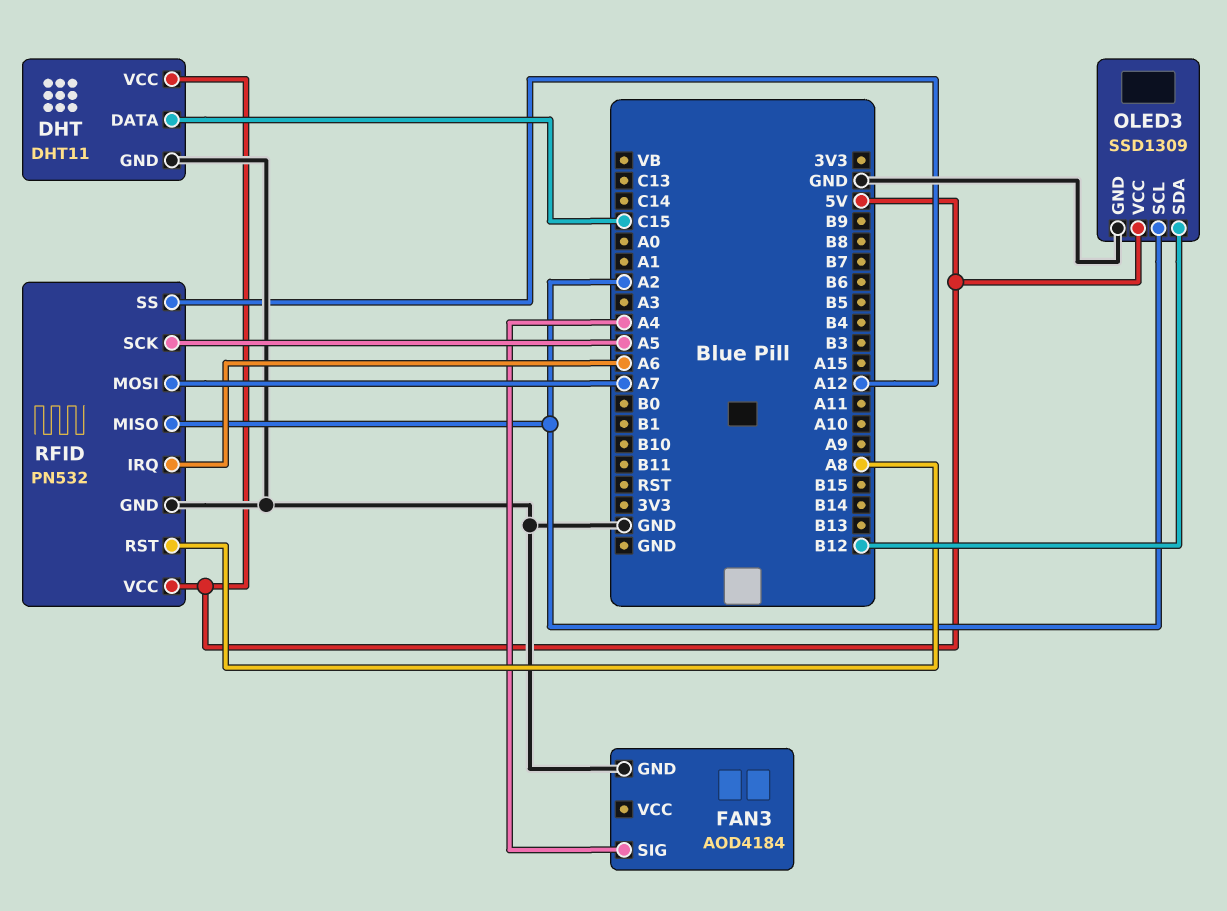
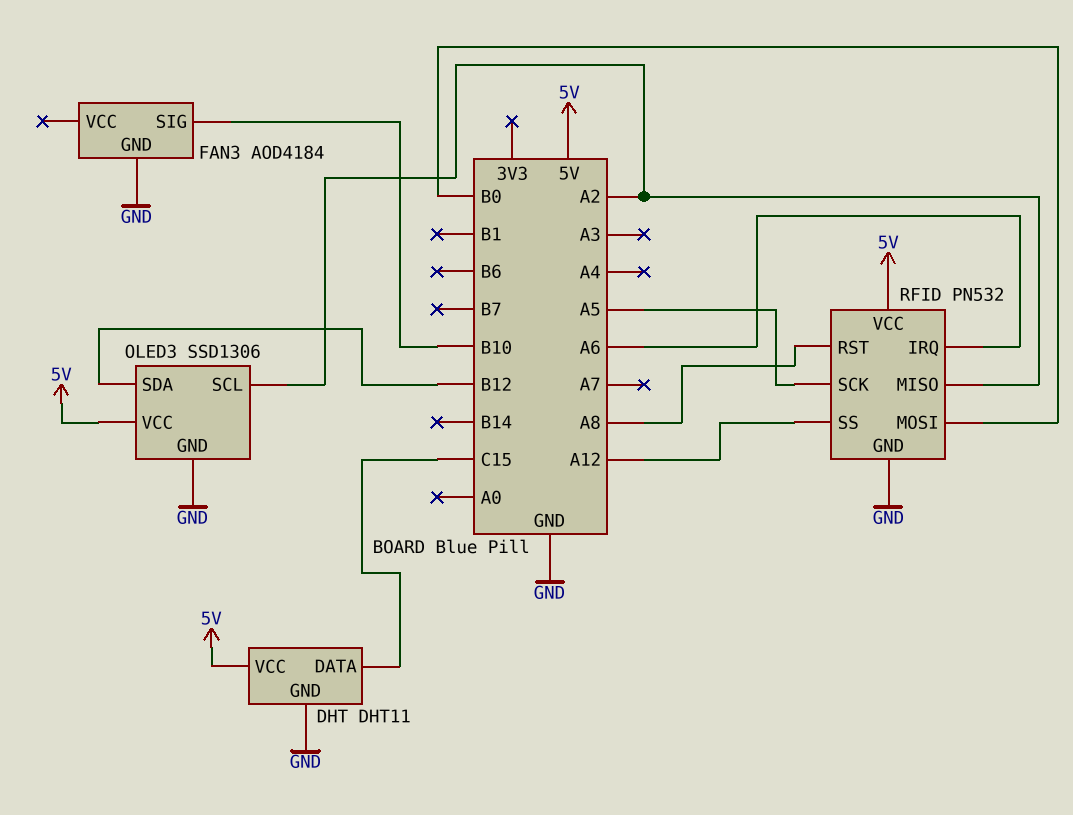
FAN3 pin SIG: A4 -> B10
OLED3: SSD1309 -> SSD1306
RFID pin MOSI: A7 -> B0

